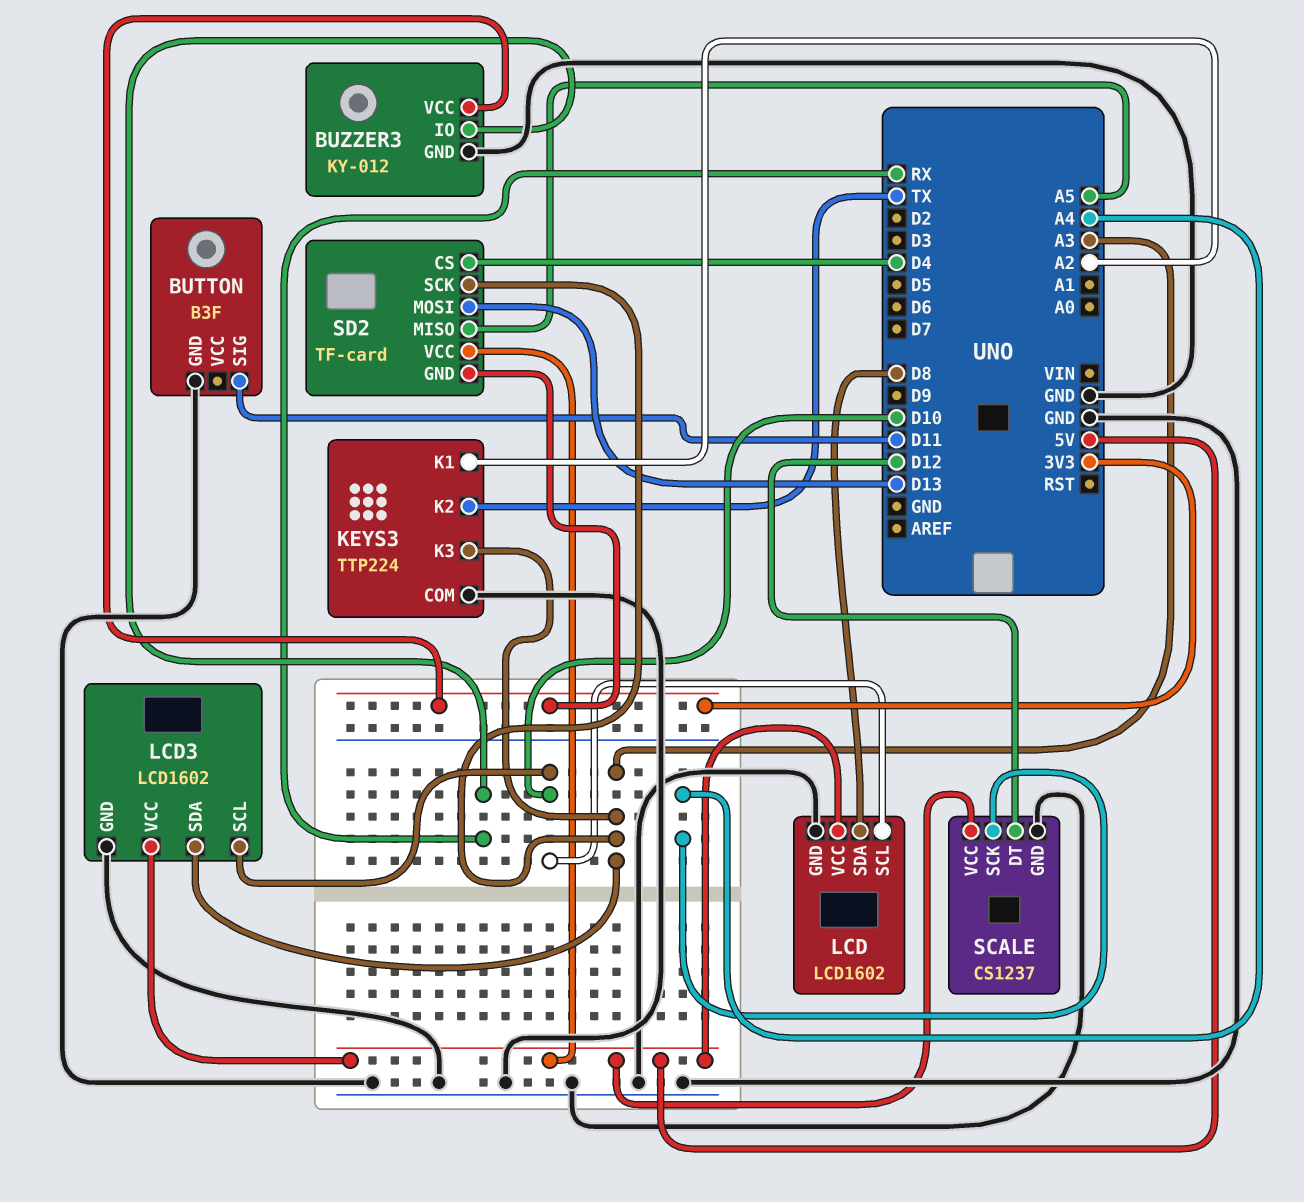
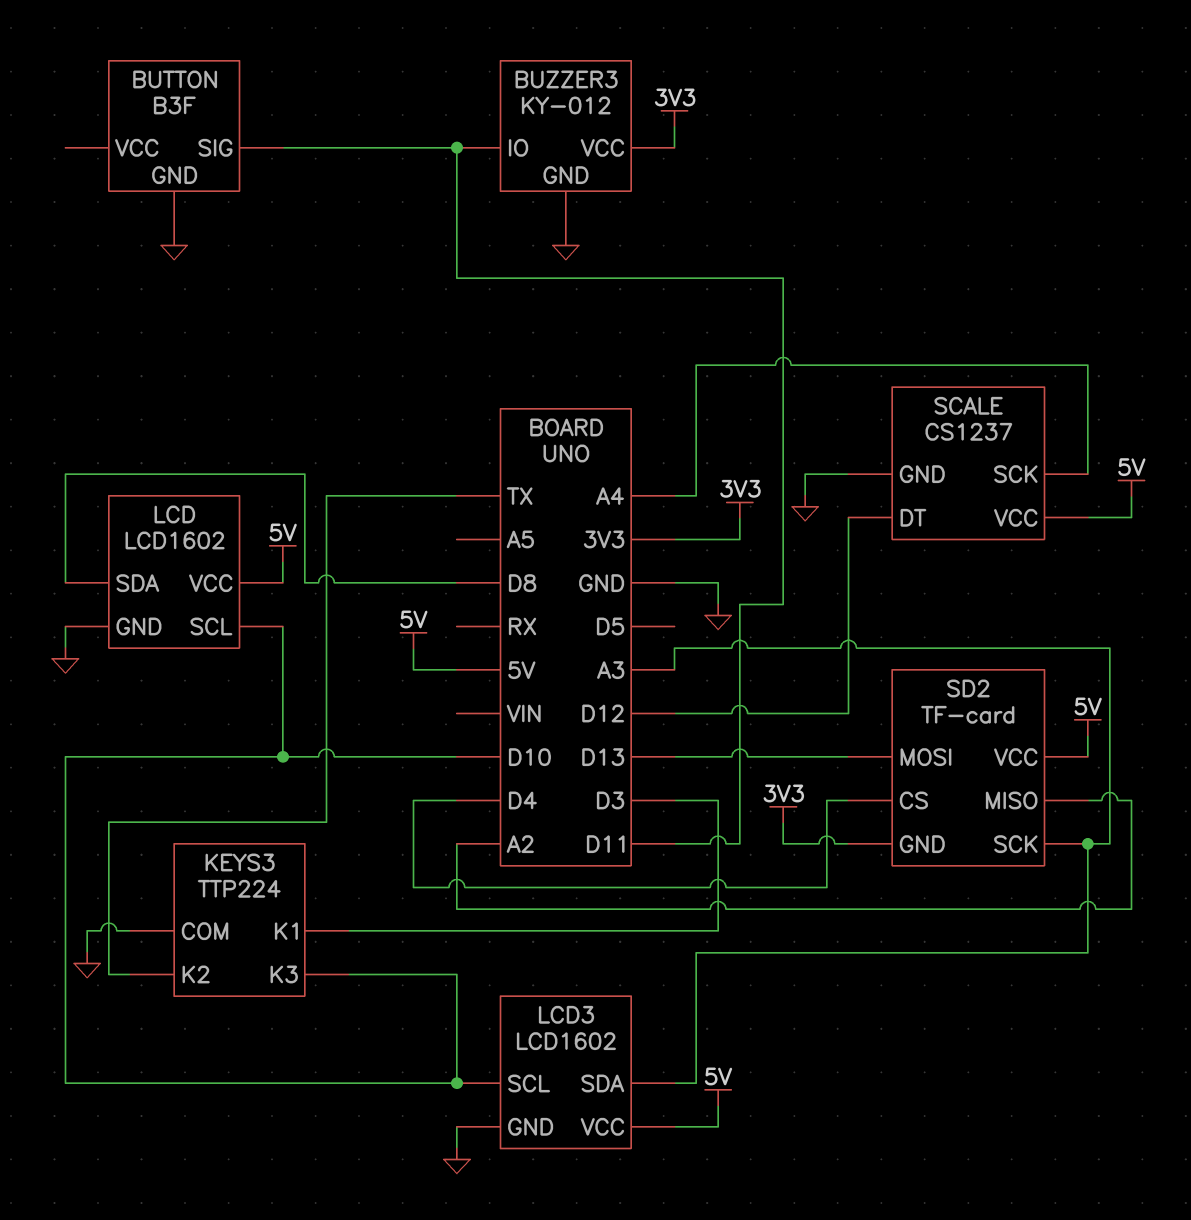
BUZZER3 pin IO: RX -> D11
KEYS3 pin K1: A2 -> D3
KEYS3 pin K3: A3 -> D10
SD2 pin MISO: A5 -> A2

